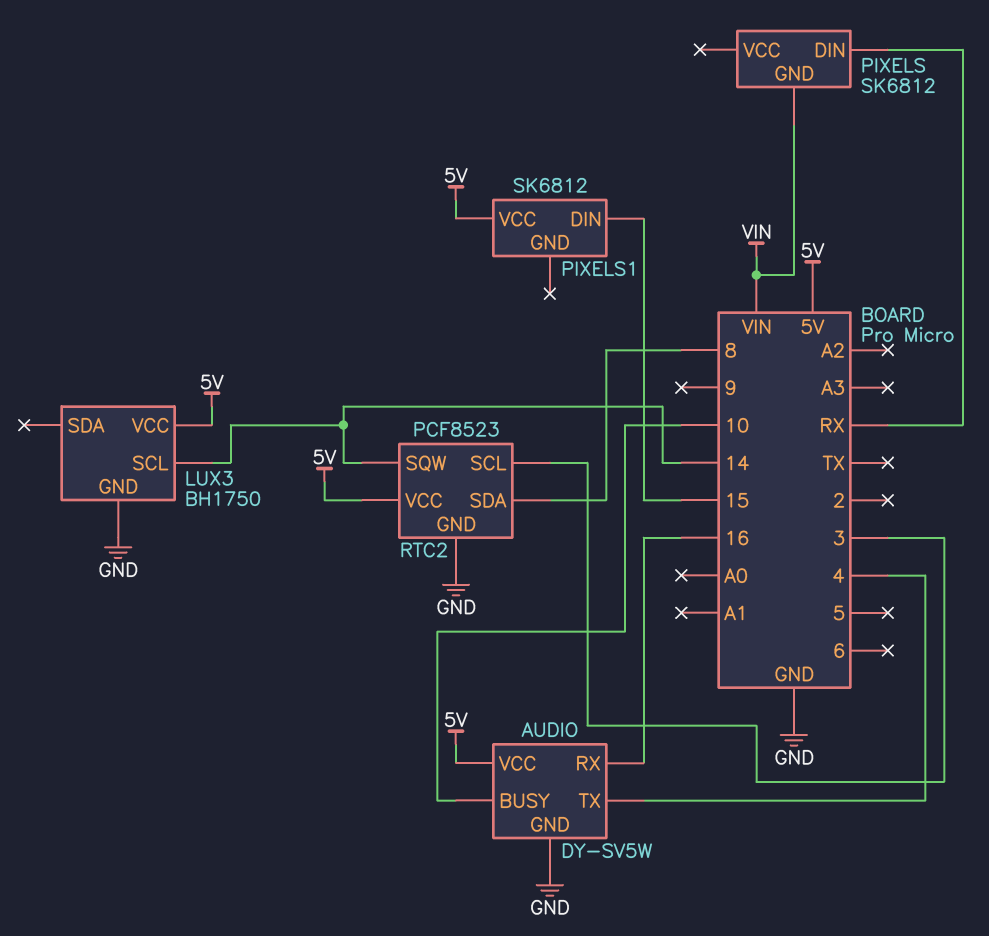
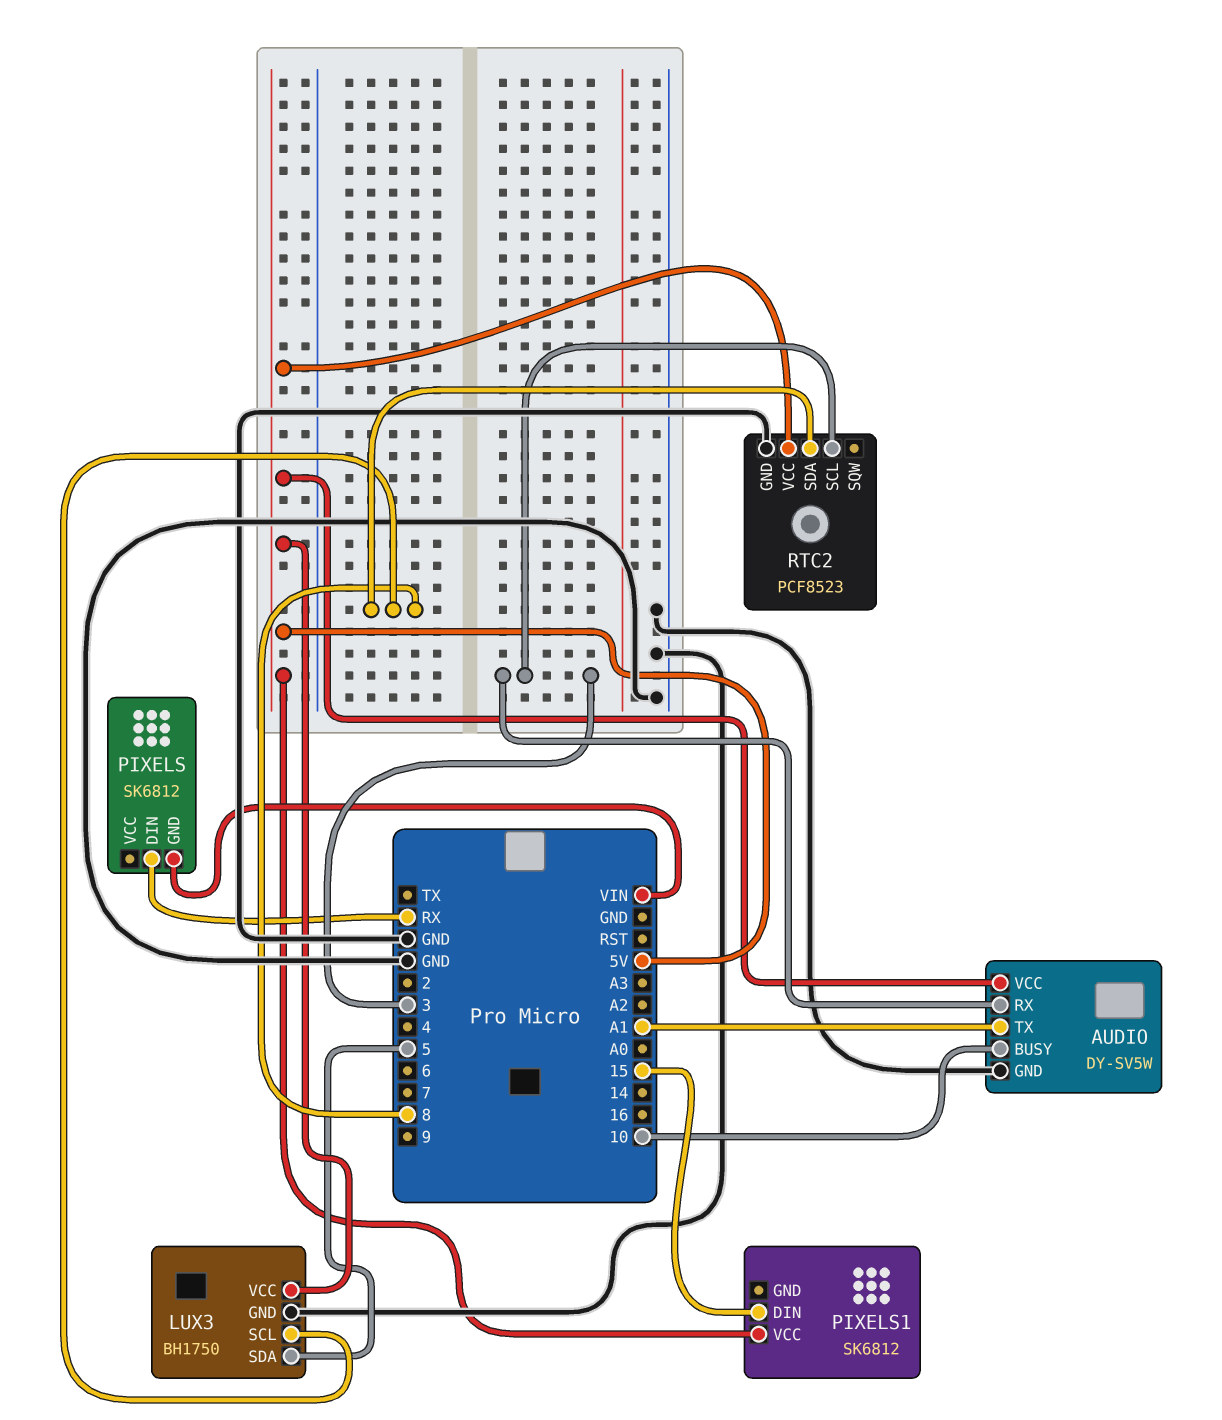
AUDIO pin RX: 16 -> 3
AUDIO pin TX: 4 -> A1
LUX3 pin SCL: 14 -> 8
LUX3 pin SDA: none -> 5
RTC2 pin SQW: 14 -> none

